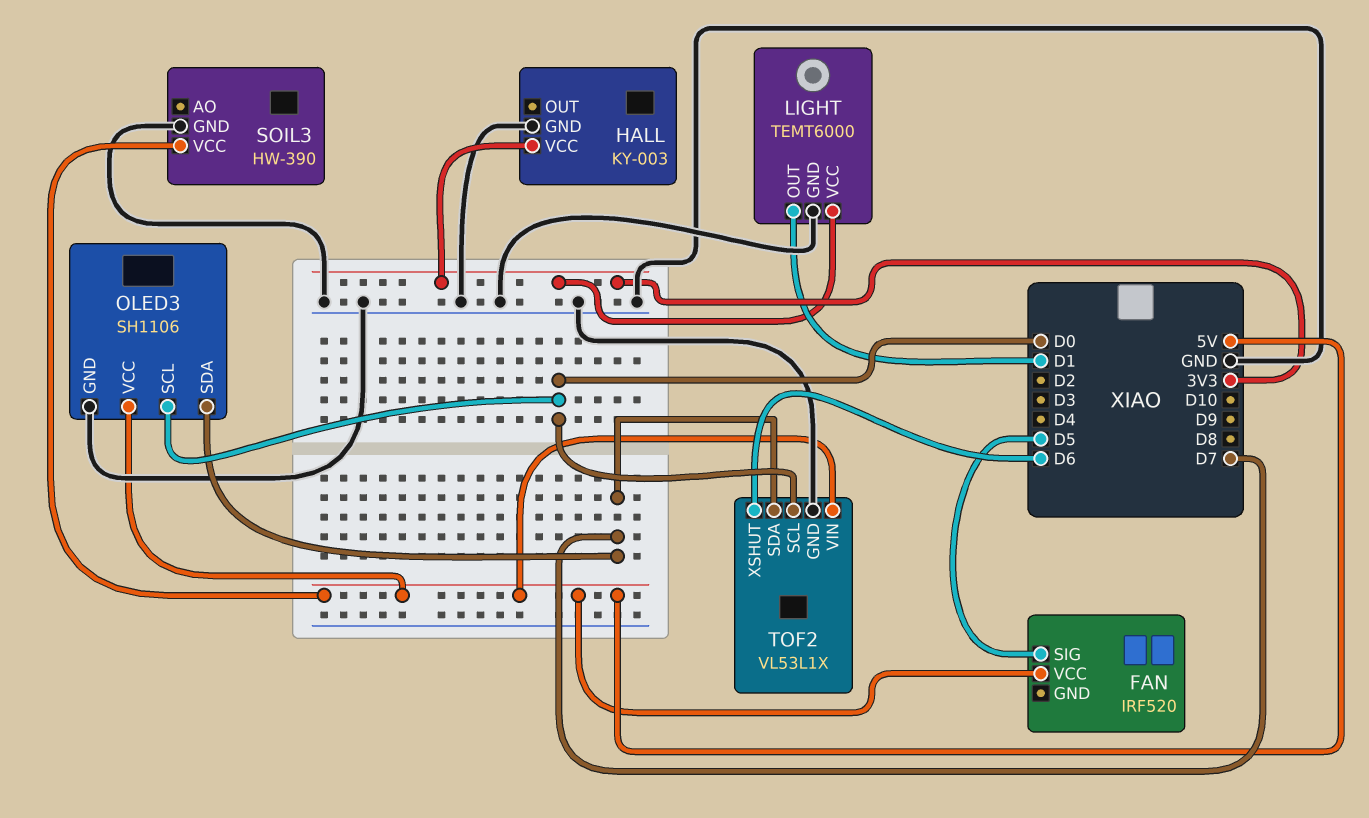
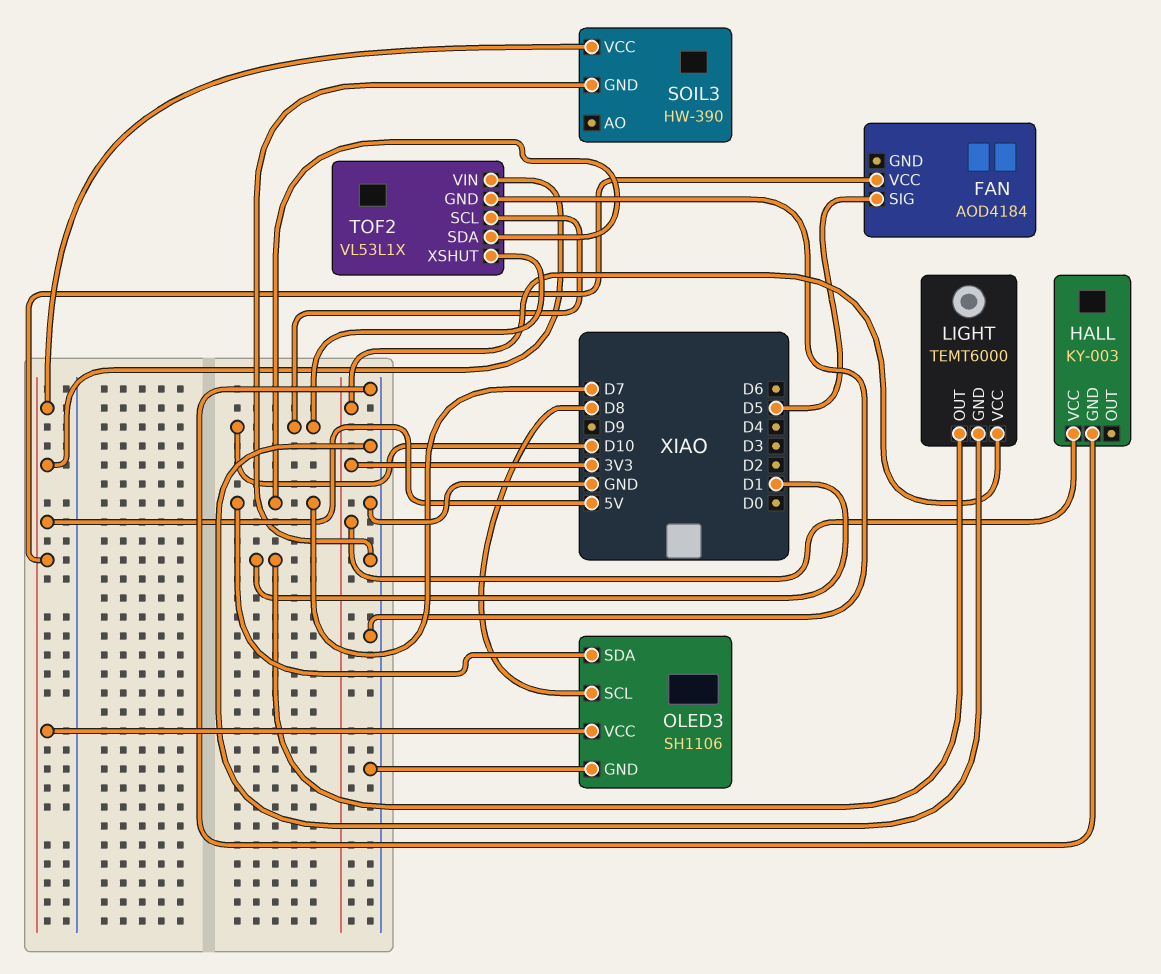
FAN: IRF520 -> AOD4184
OLED3 pin SCL: D0 -> D8
TOF2 pin SCL: D0 -> D10
TOF2 pin XSHUT: D6 -> D10

